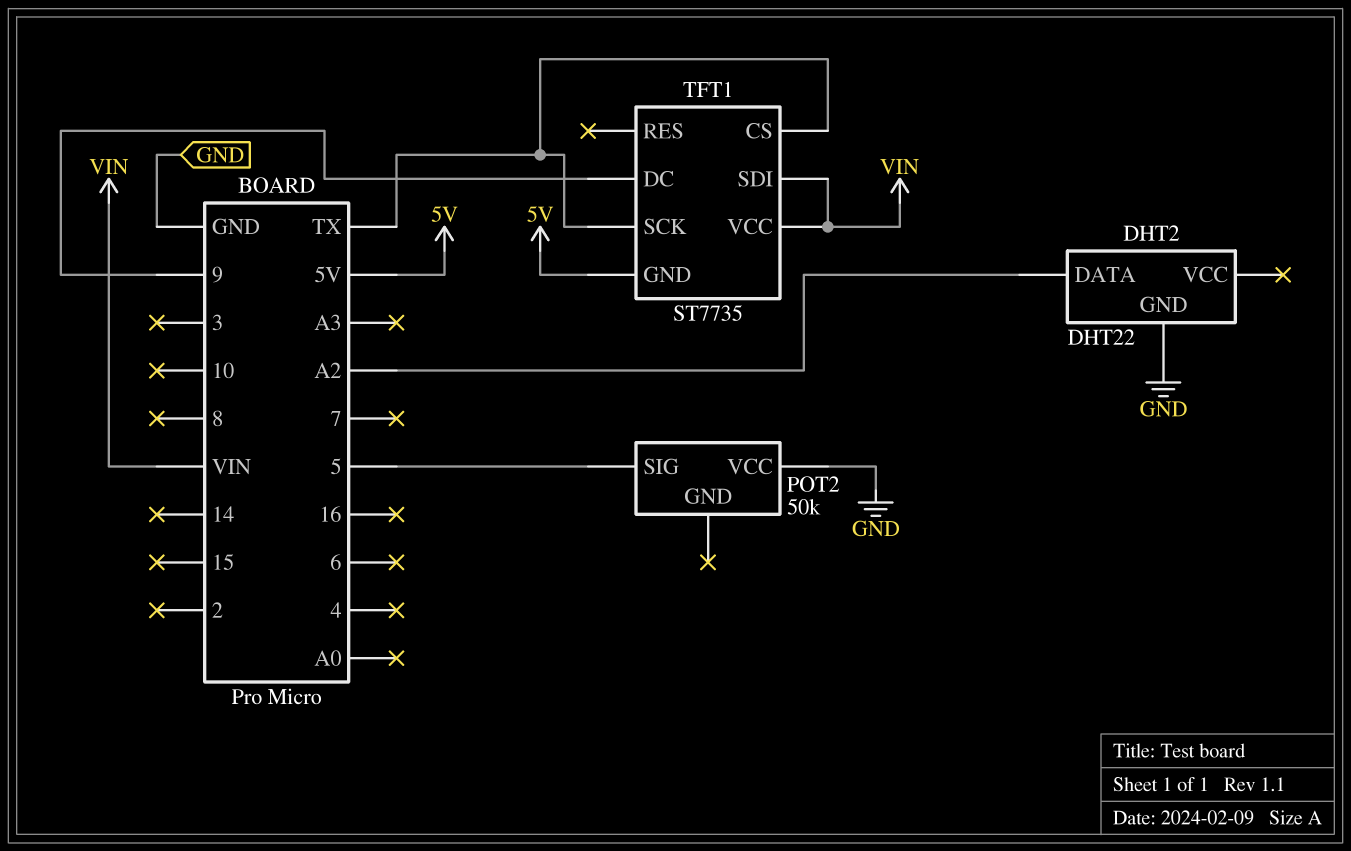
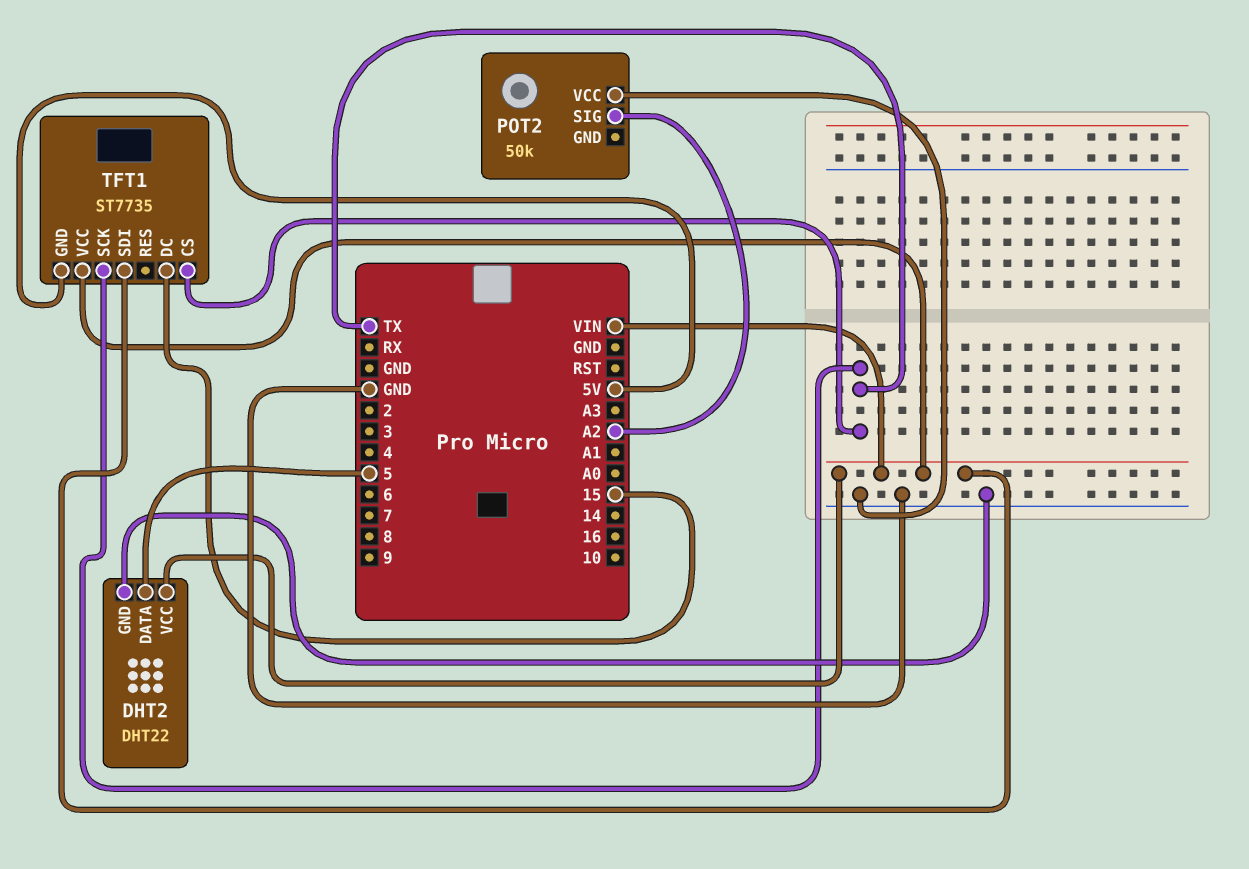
DHT2 pin DATA: A2 -> 5
DHT2 pin VCC: none -> VIN
POT2 pin SIG: 5 -> A2
TFT1 pin DC: 9 -> 15

